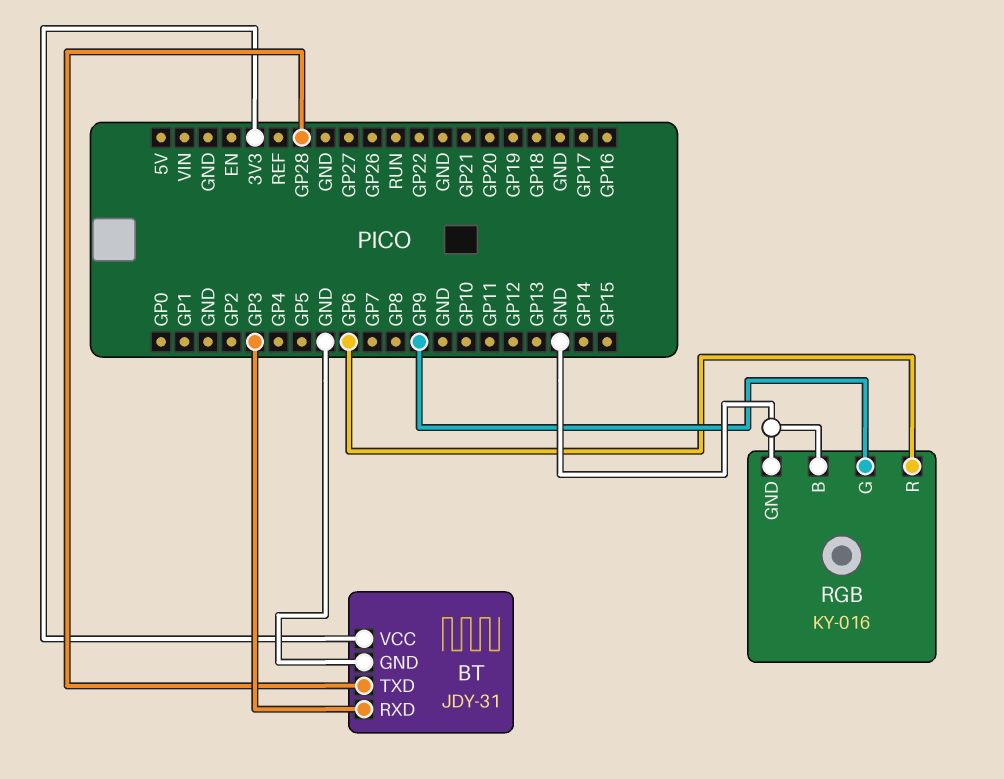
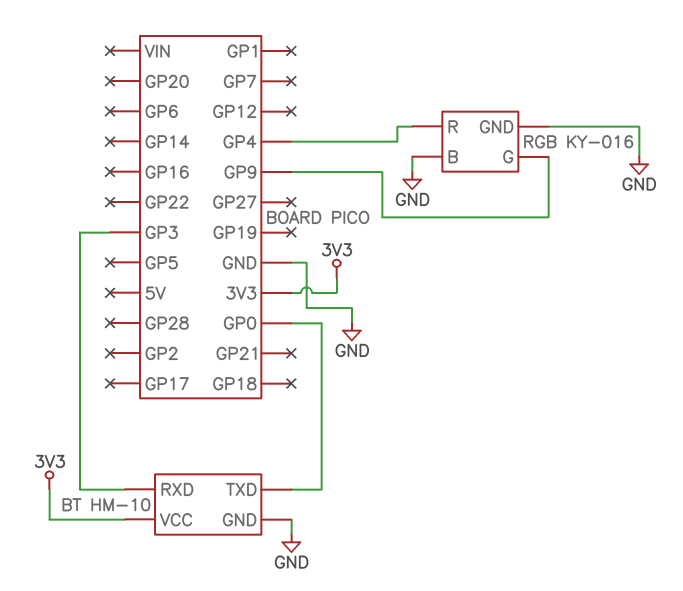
BT: JDY-31 -> HM-10
BT pin TXD: GP28 -> GP0
RGB pin R: GP6 -> GP4

